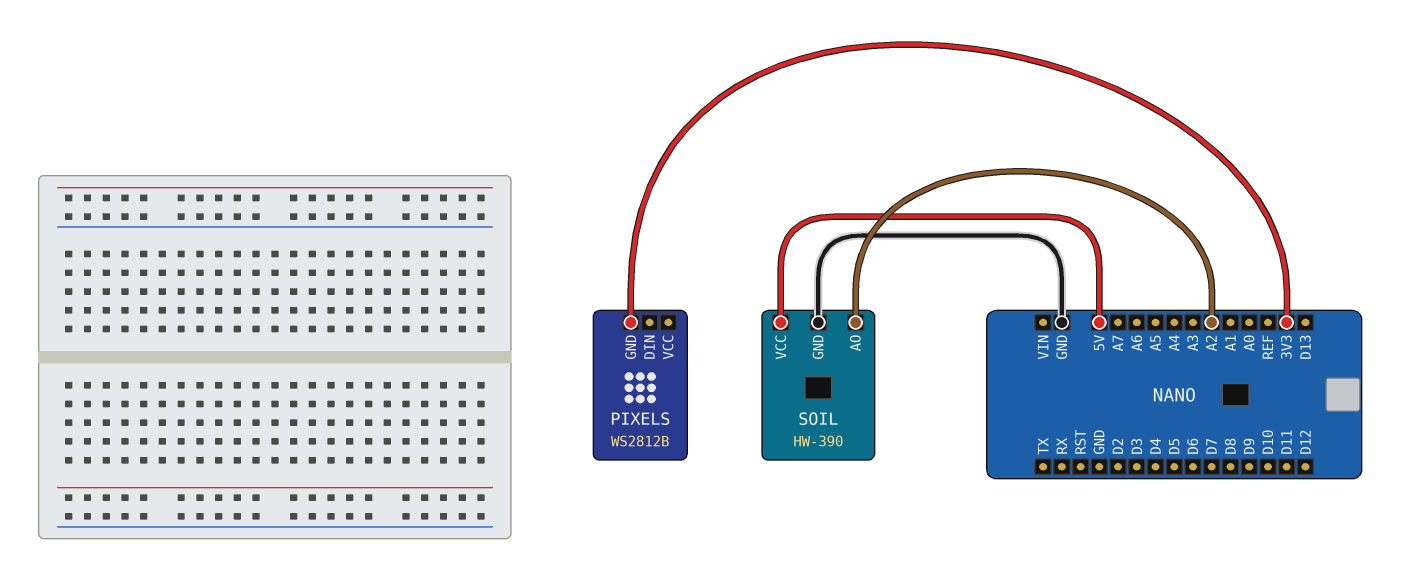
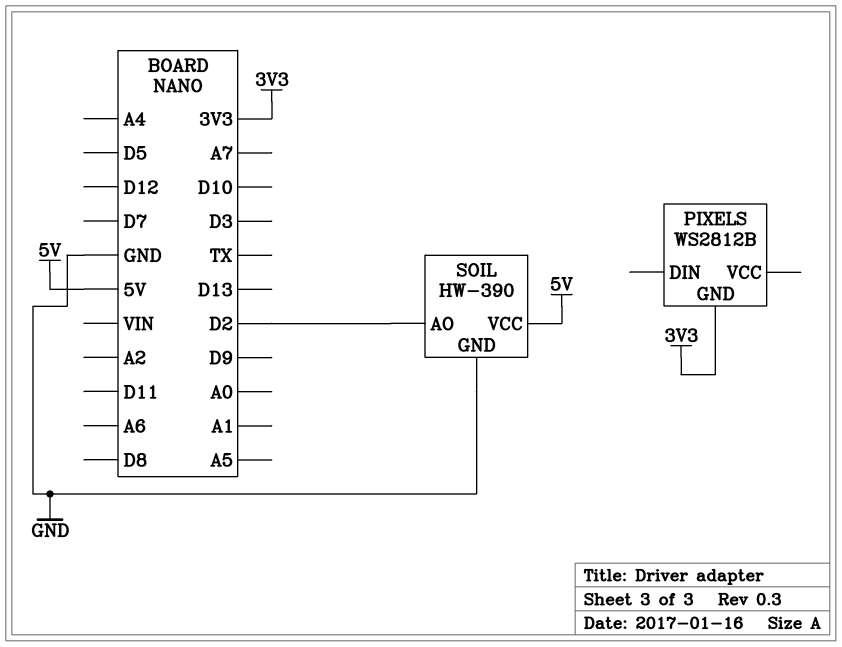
SOIL pin AO: A2 -> D2

